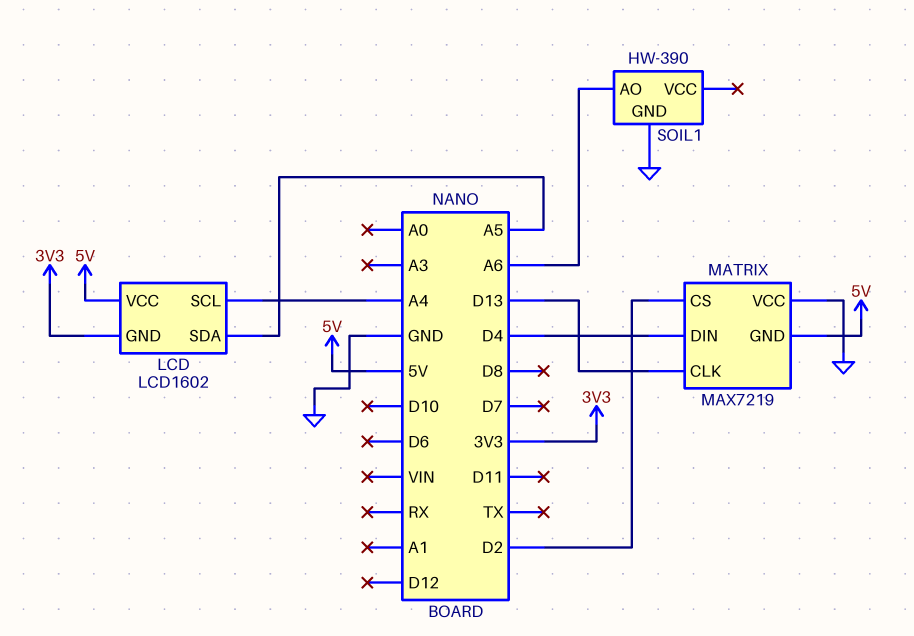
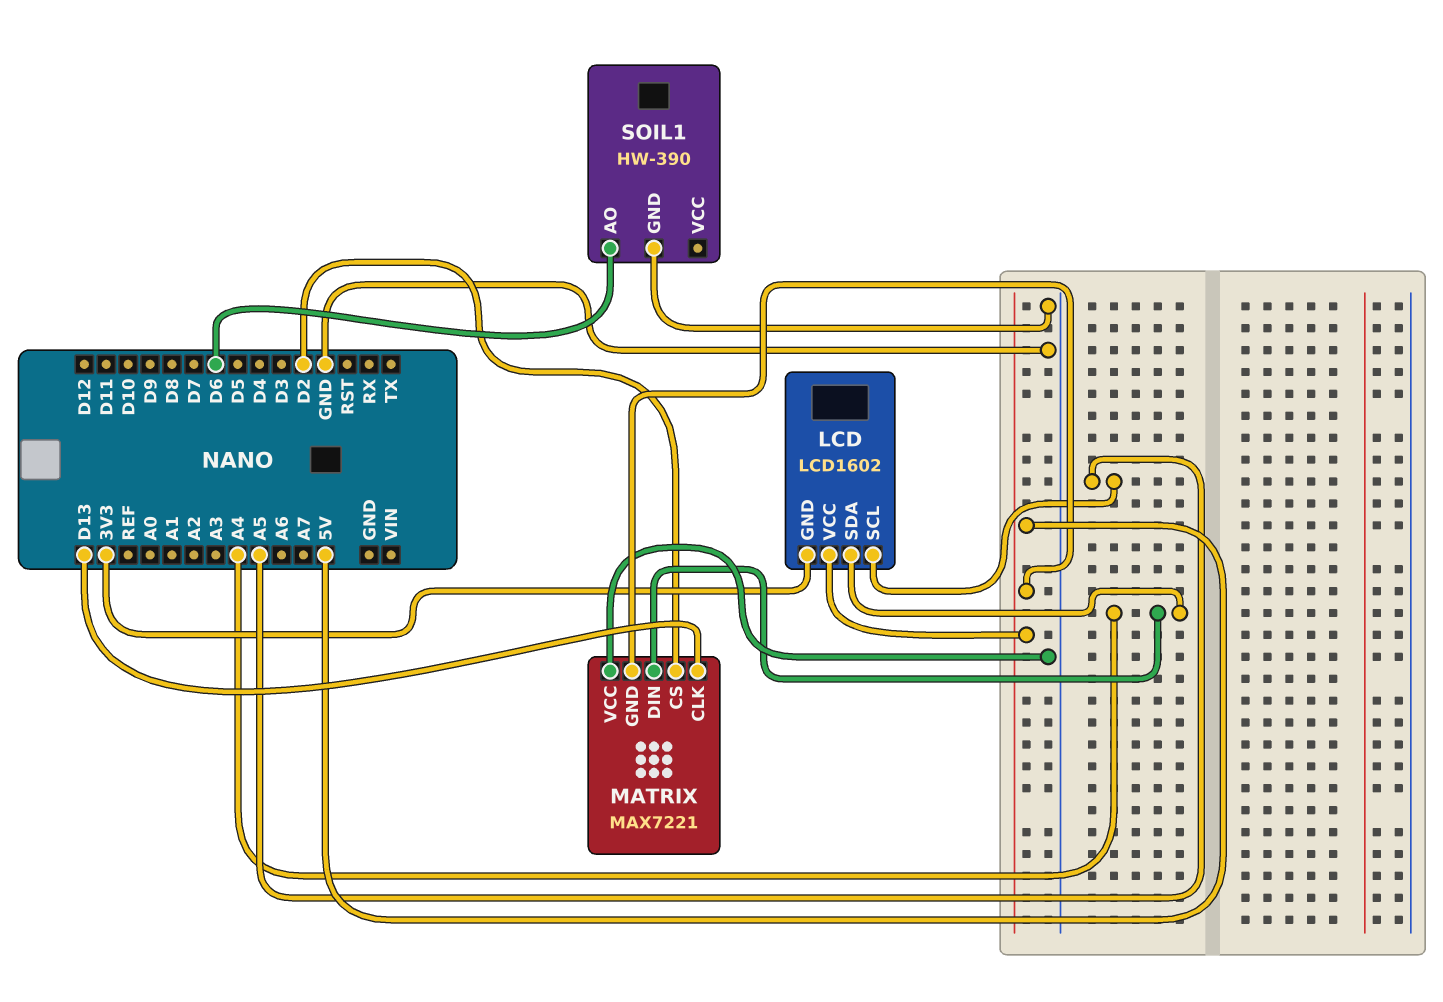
LCD pin SCL: A4 -> A5
LCD pin SDA: A5 -> A4
MATRIX: MAX7219 -> MAX7221
MATRIX pin DIN: D4 -> A4
SOIL1 pin AO: A6 -> D6

